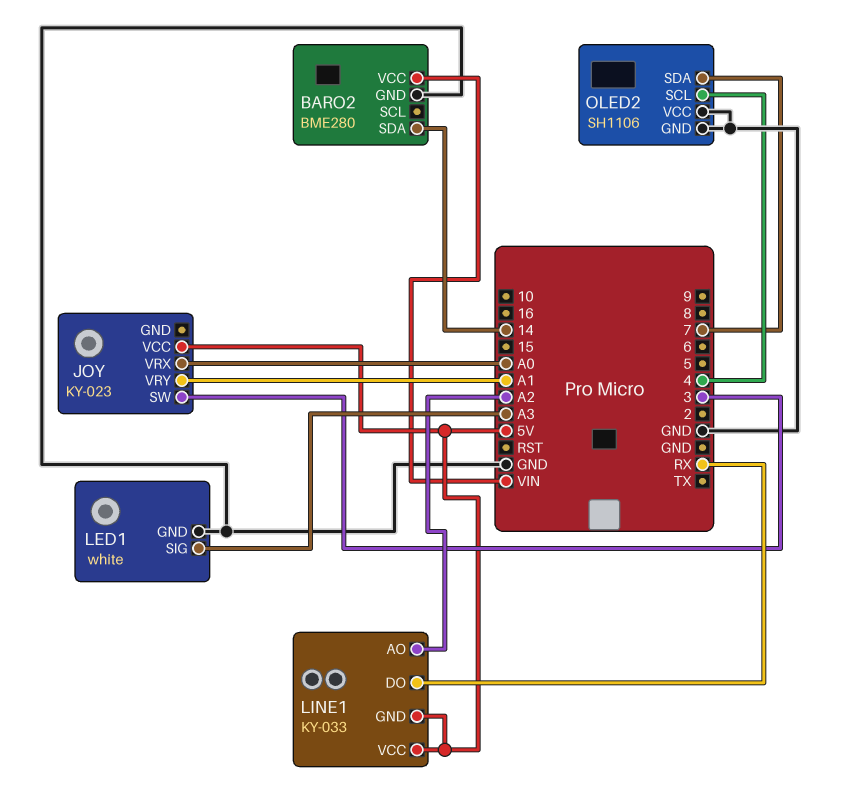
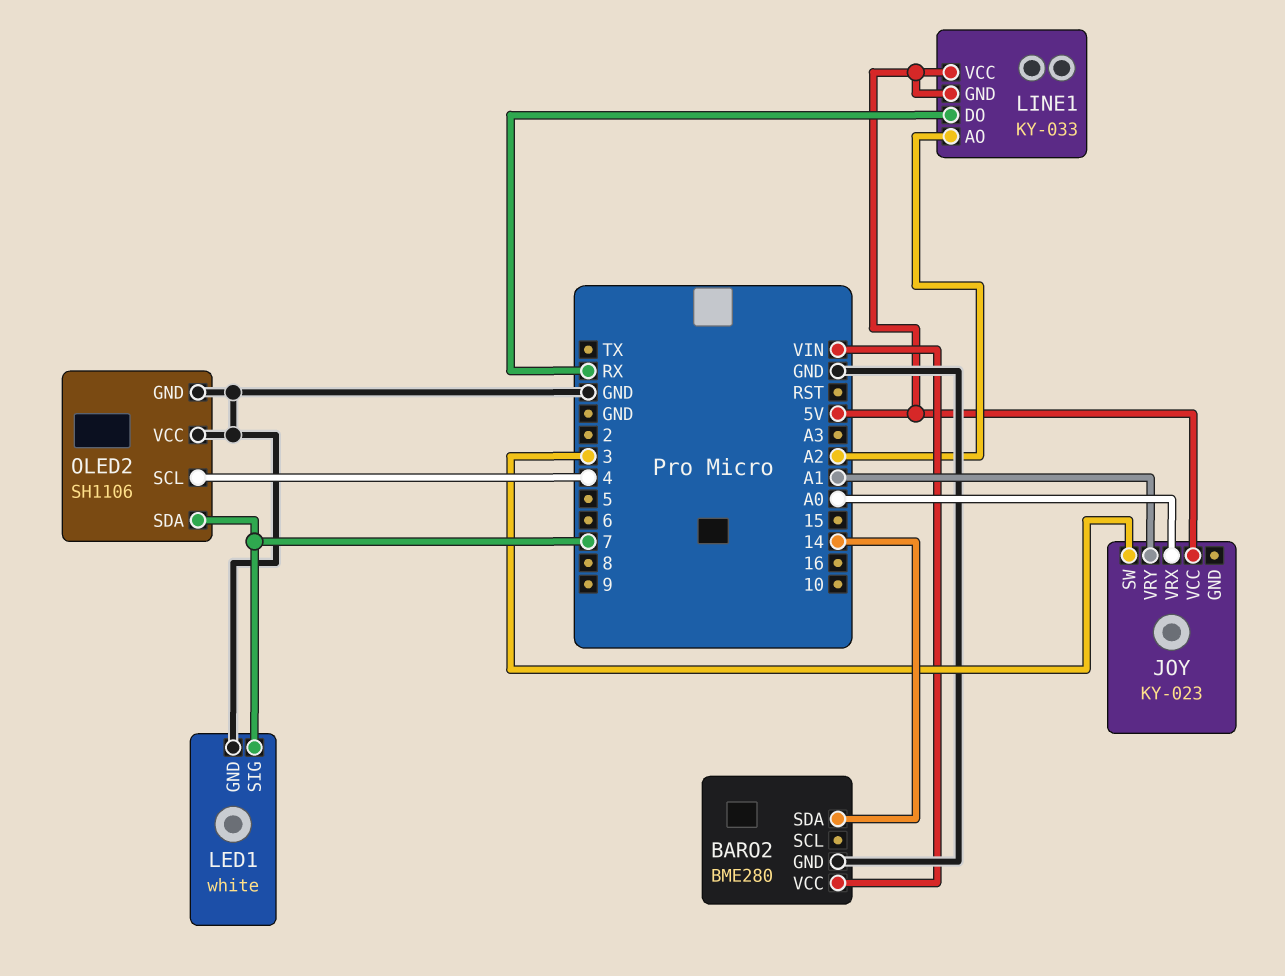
LED1 pin SIG: A3 -> 7

